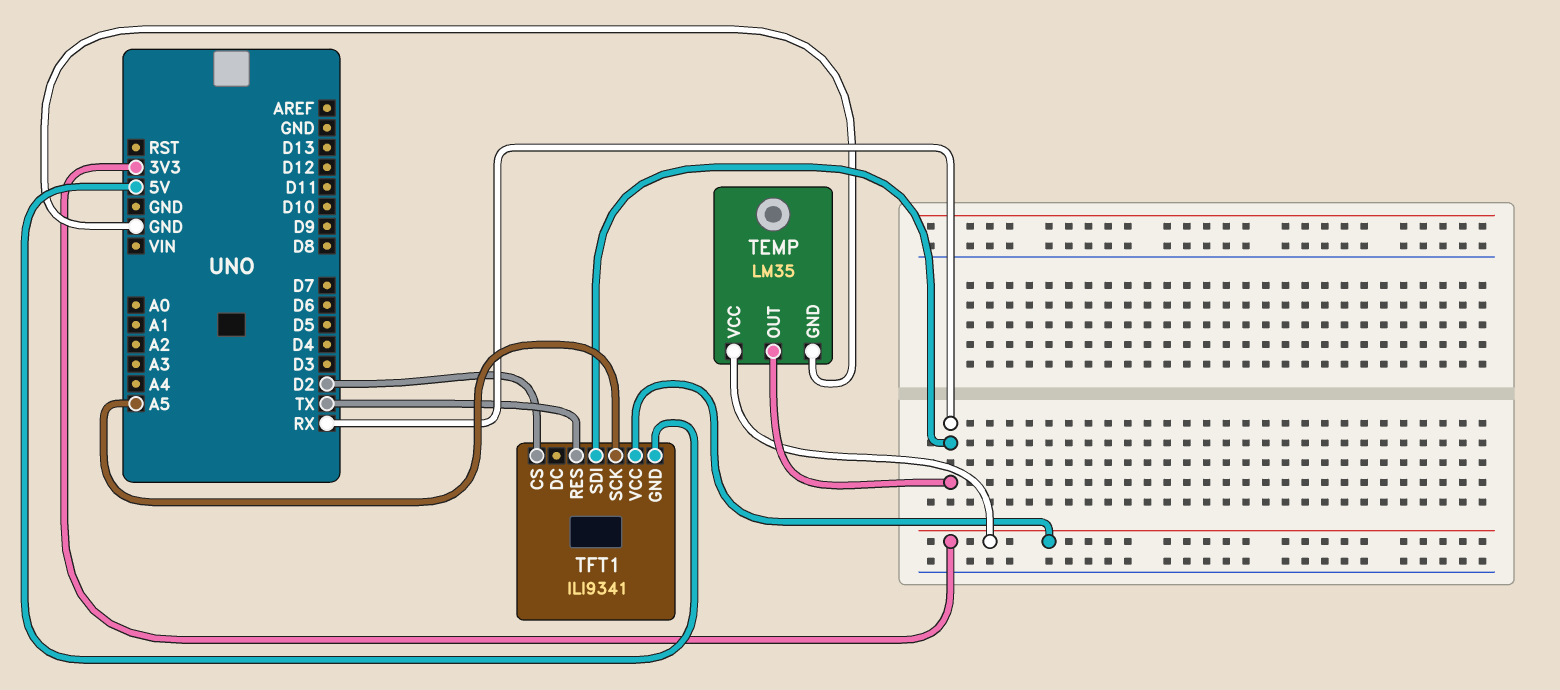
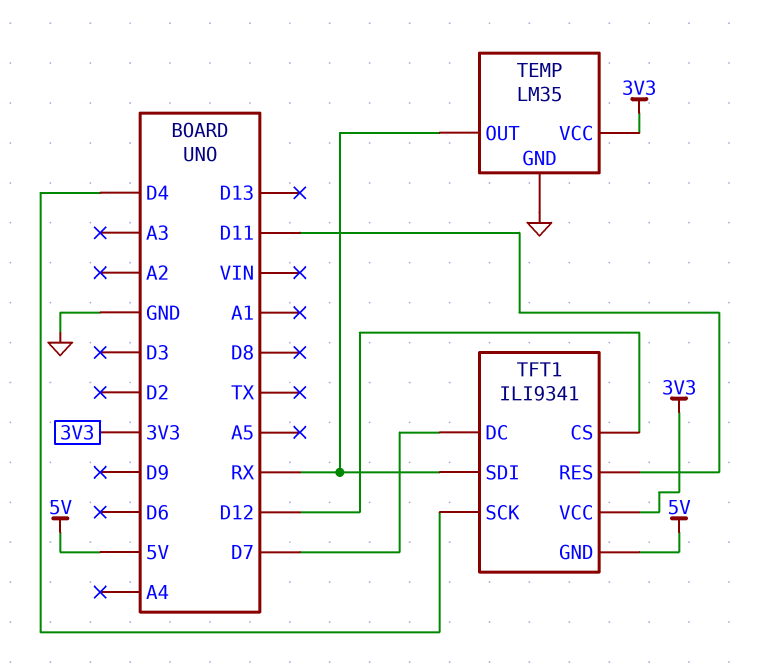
TFT1 pin CS: D2 -> D12
TFT1 pin DC: none -> D7
TFT1 pin RES: TX -> D11
TFT1 pin SCK: A5 -> D4

